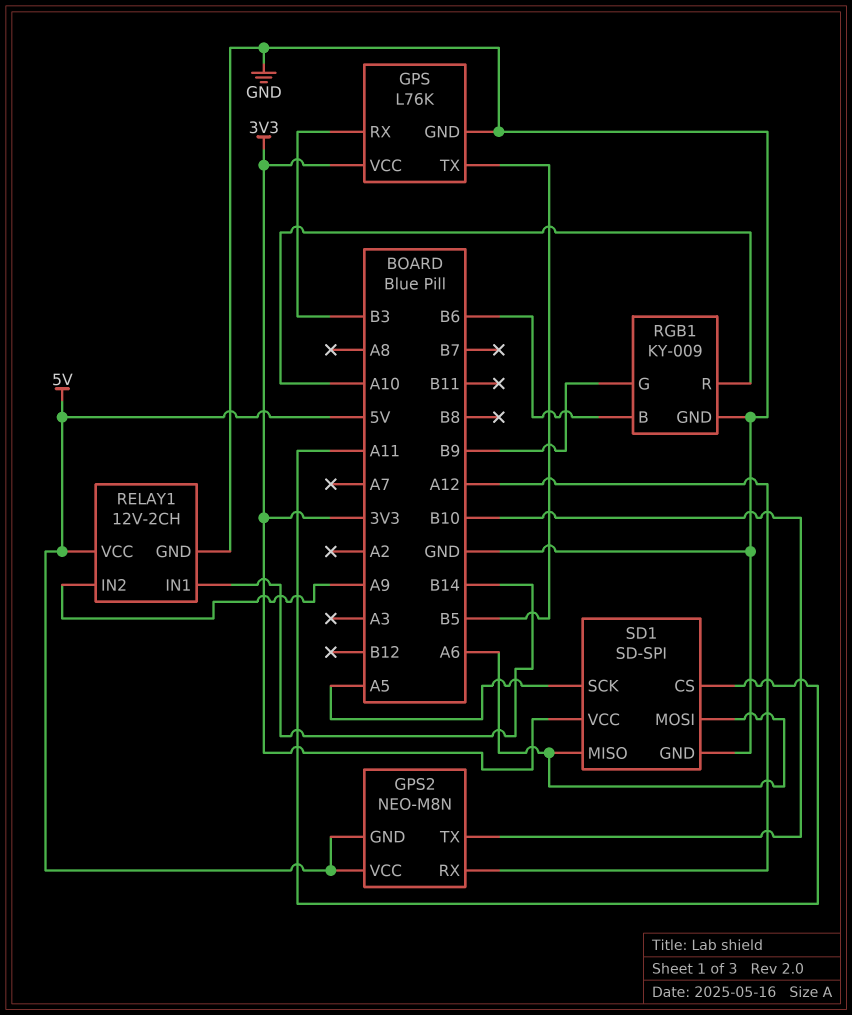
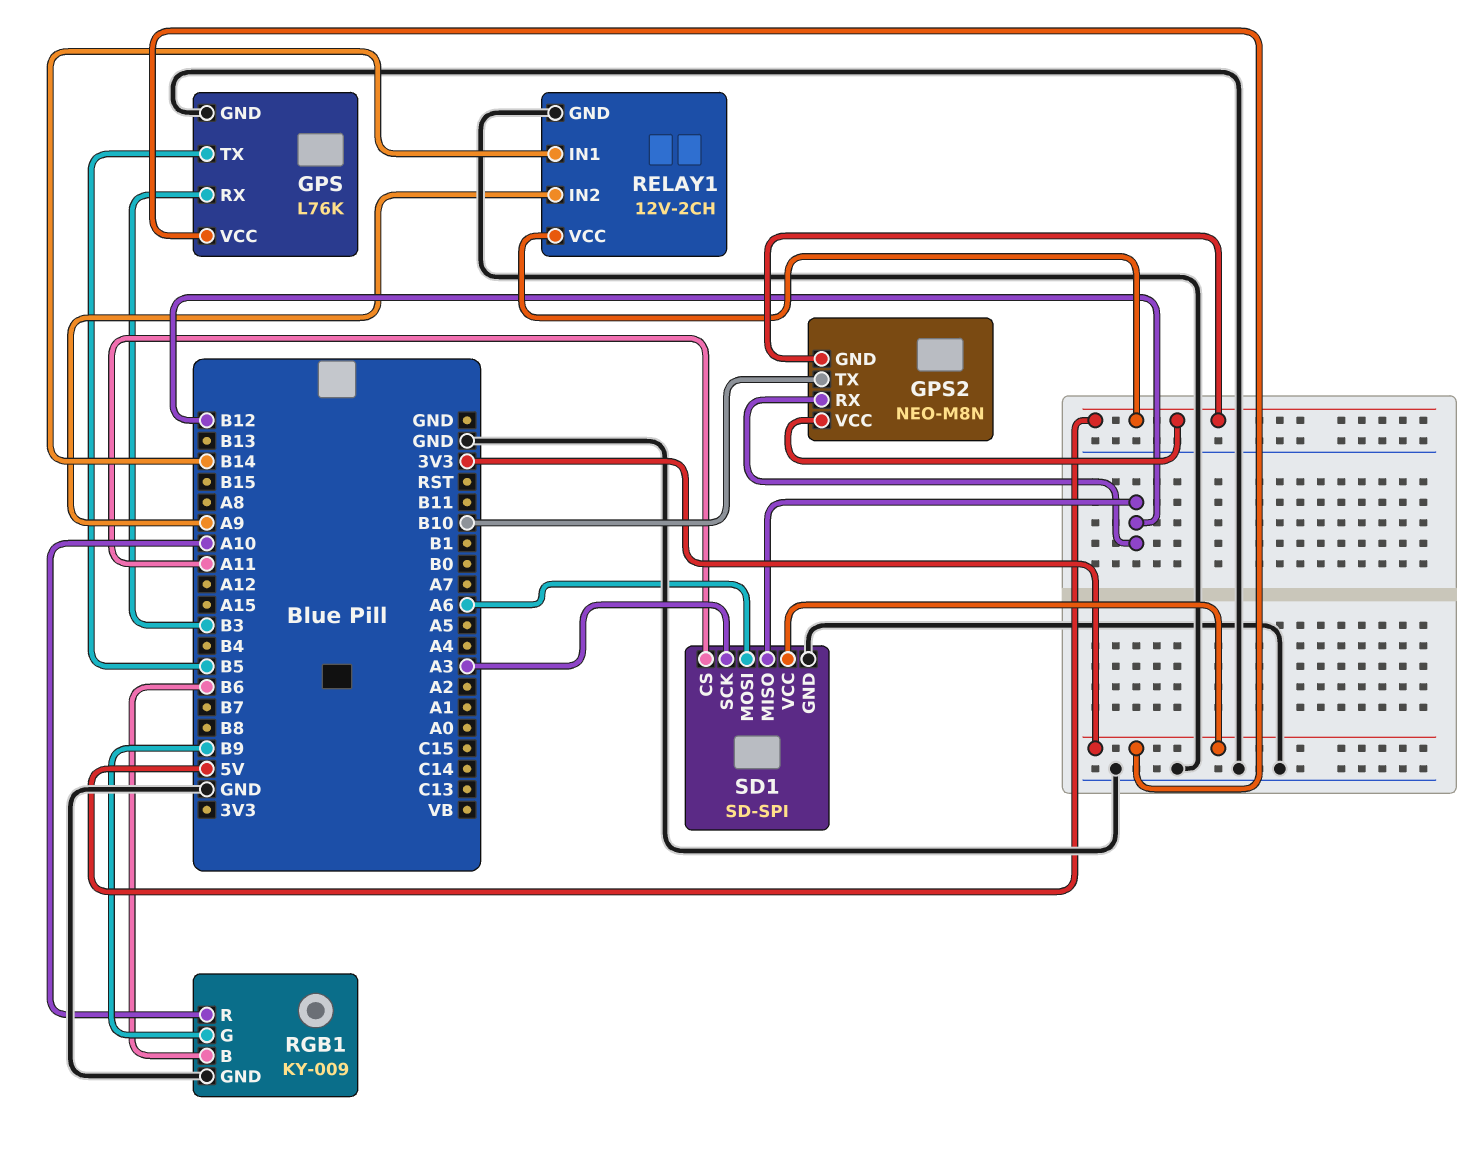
GPS2 pin RX: A12 -> B12
SD1 pin MISO: A6 -> B12
SD1 pin SCK: A5 -> A3

